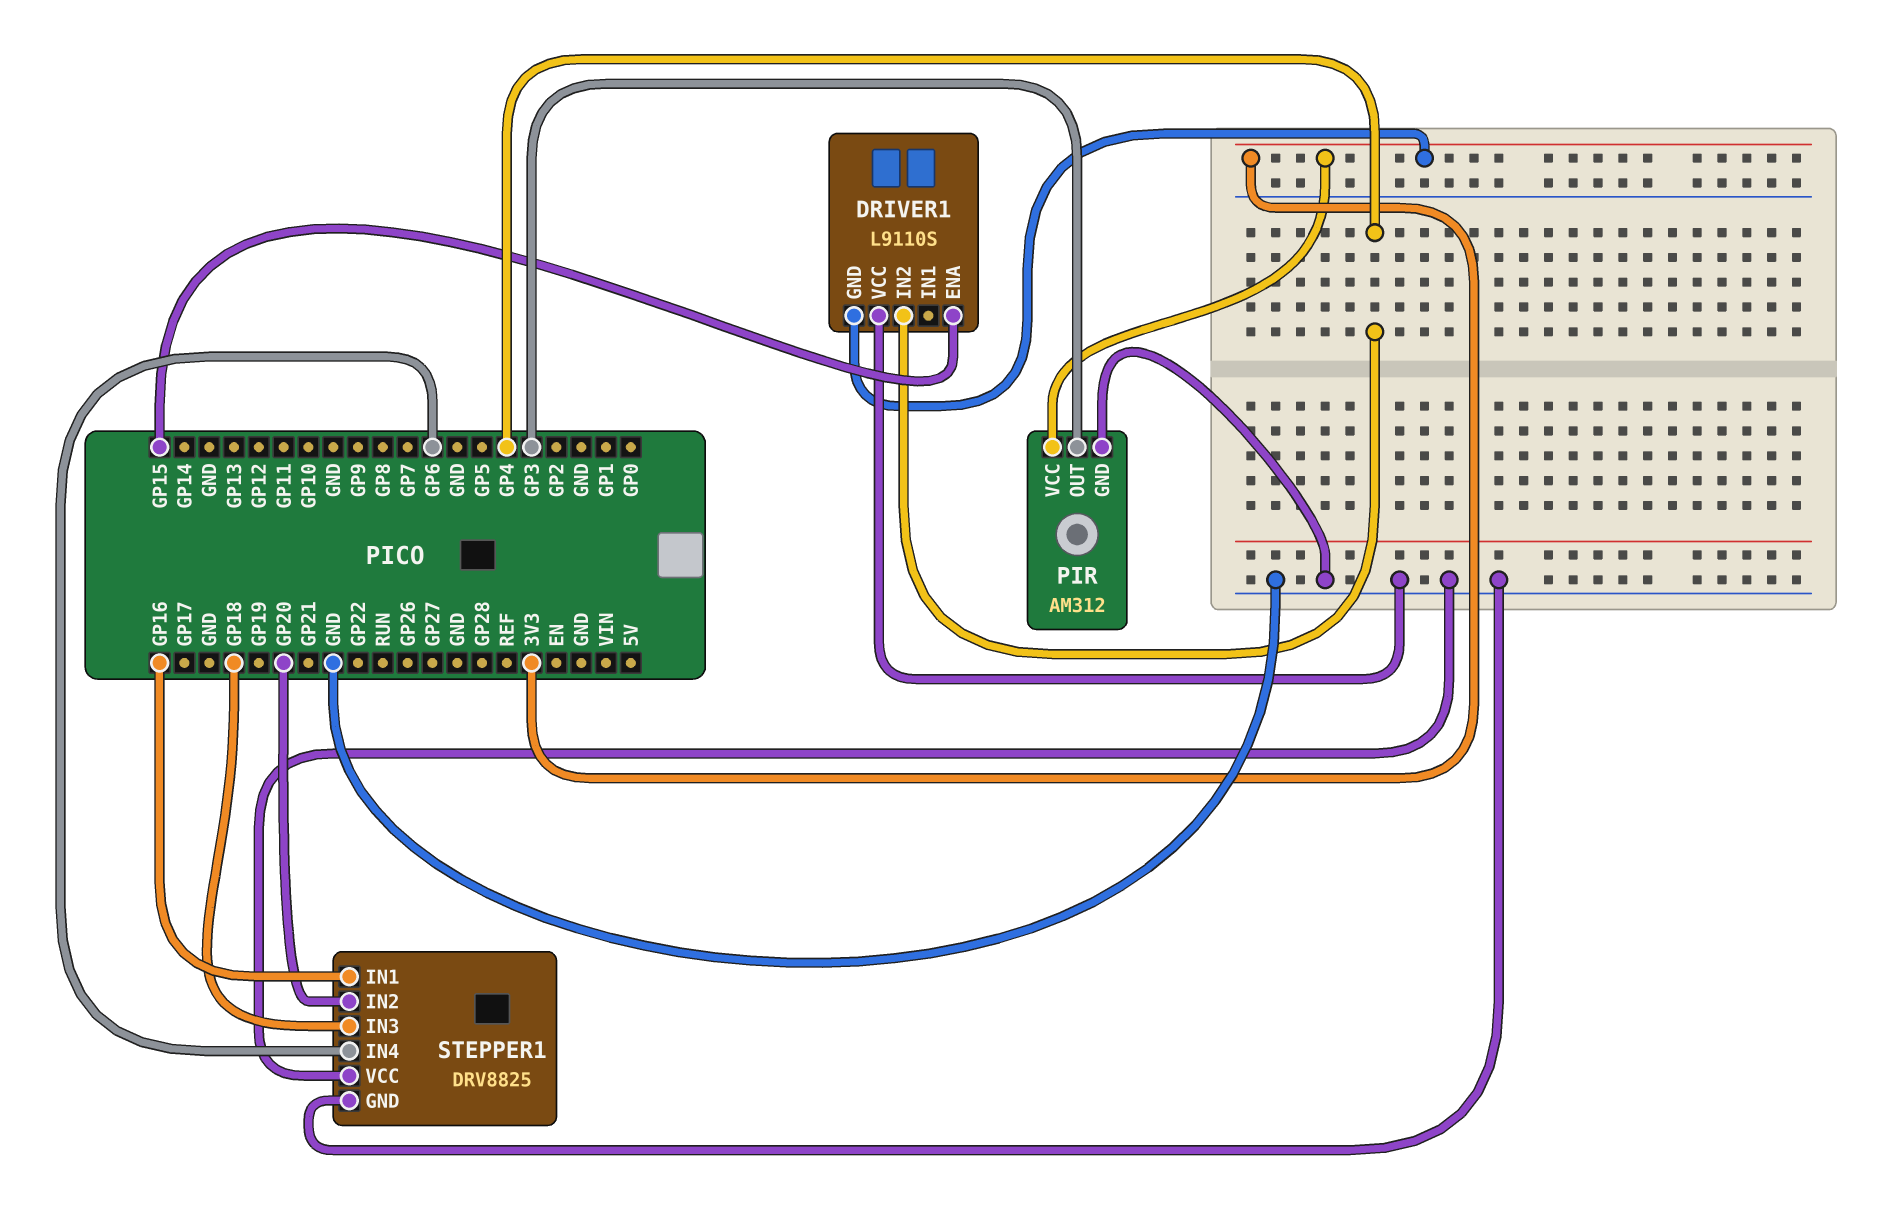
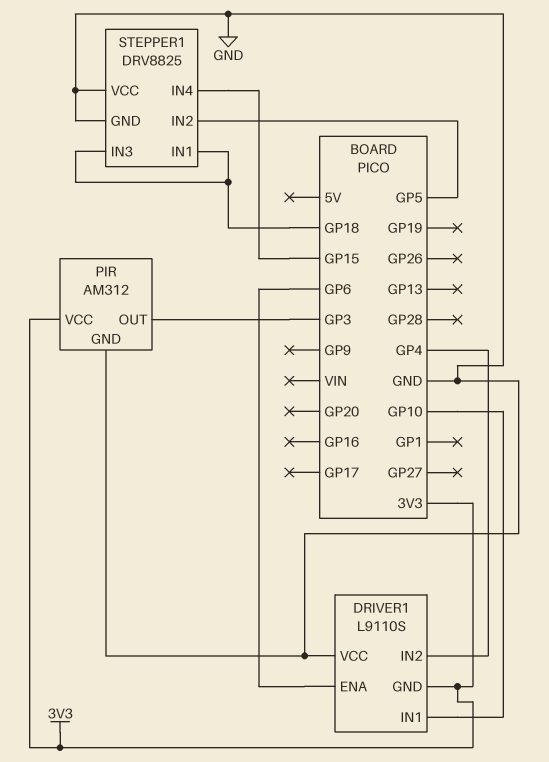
DRIVER1 pin ENA: GP15 -> GP6
DRIVER1 pin IN1: none -> GP10
STEPPER1 pin IN1: GP16 -> GP18
STEPPER1 pin IN2: GP20 -> GP5
STEPPER1 pin IN4: GP6 -> GP15

